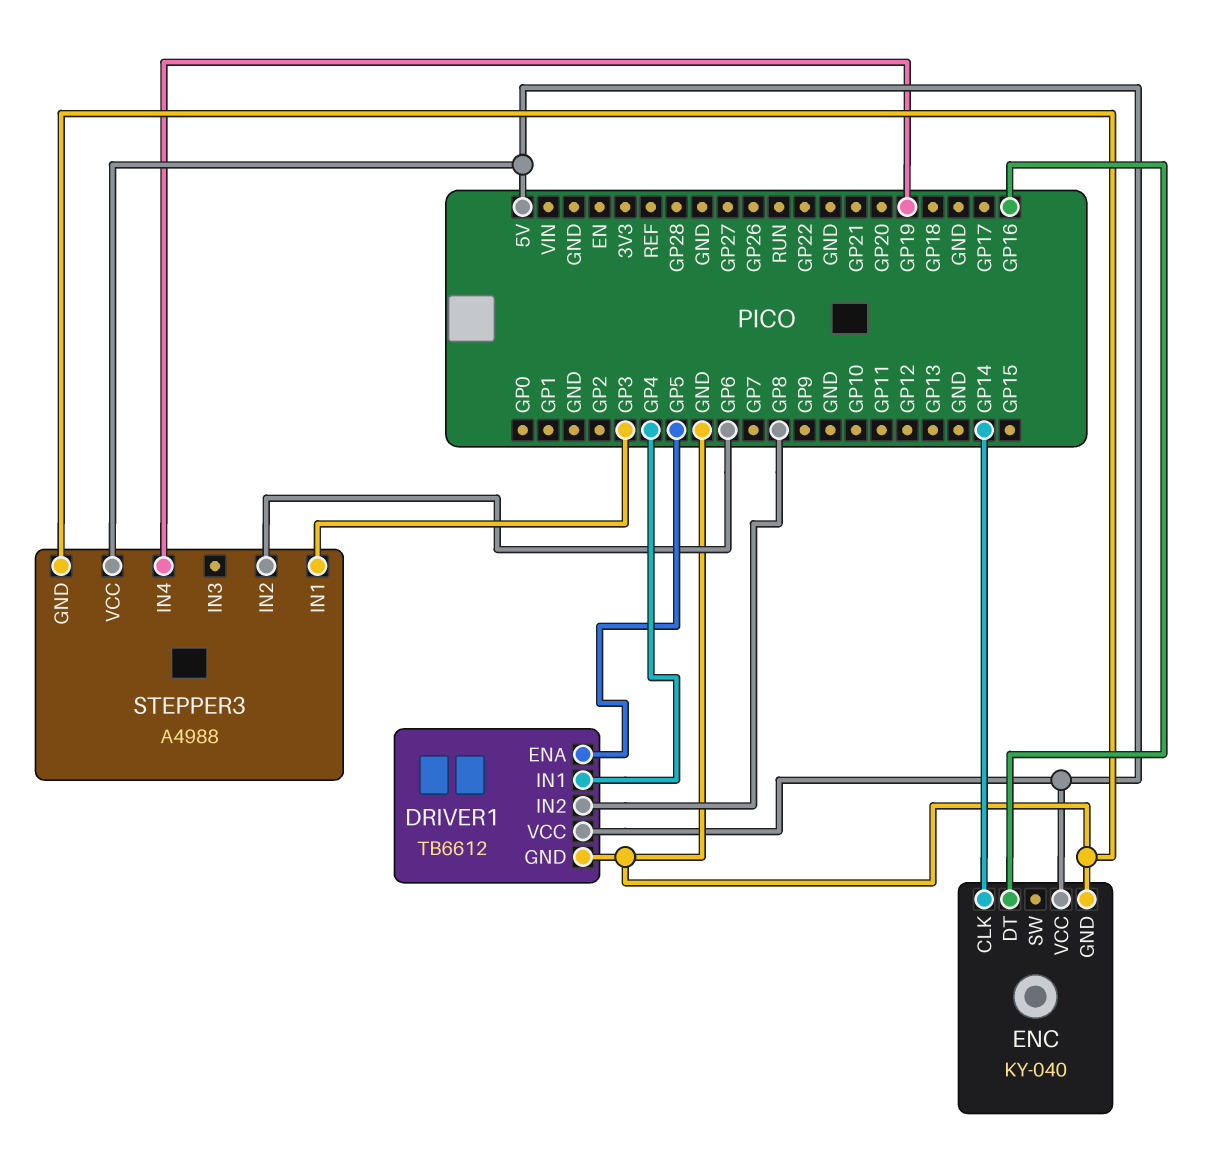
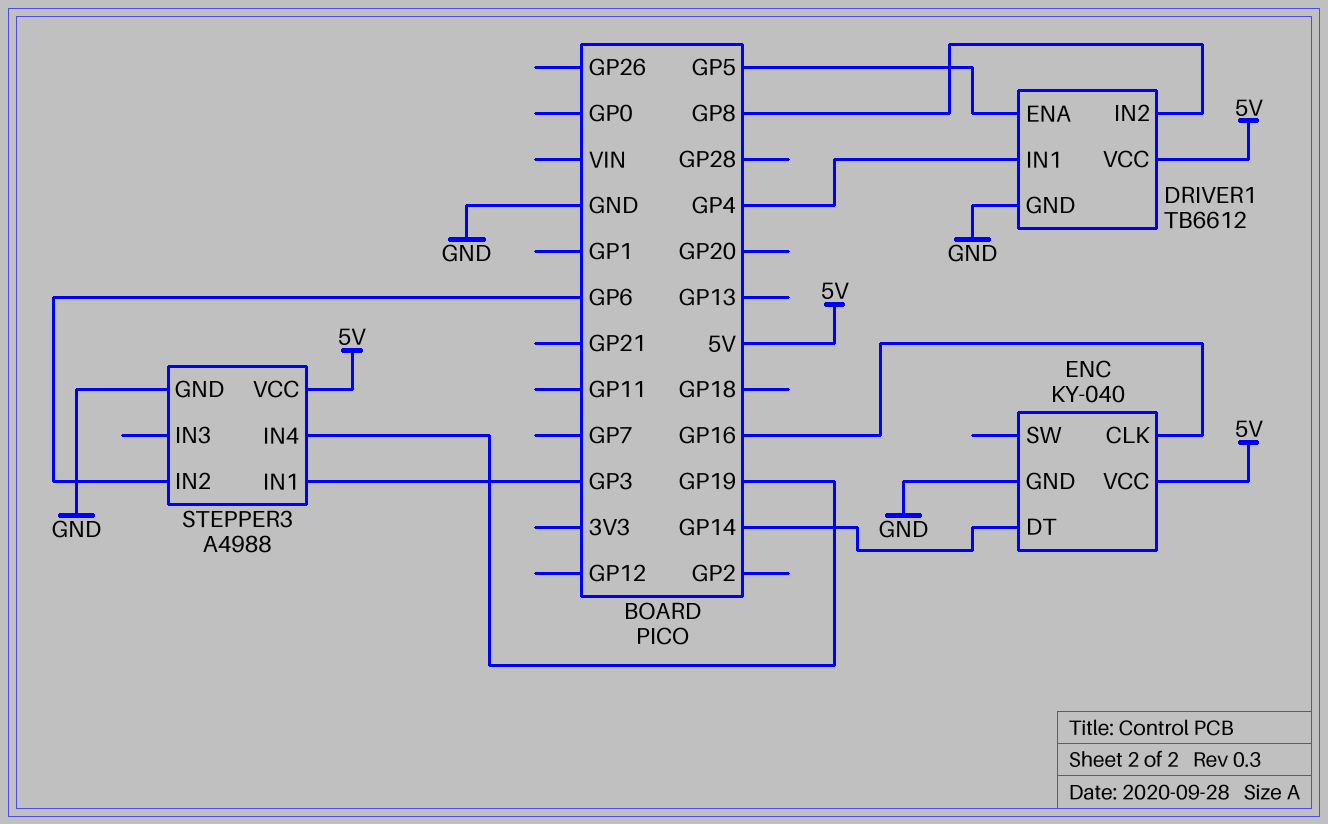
ENC pin CLK: GP14 -> GP16
ENC pin DT: GP16 -> GP14

